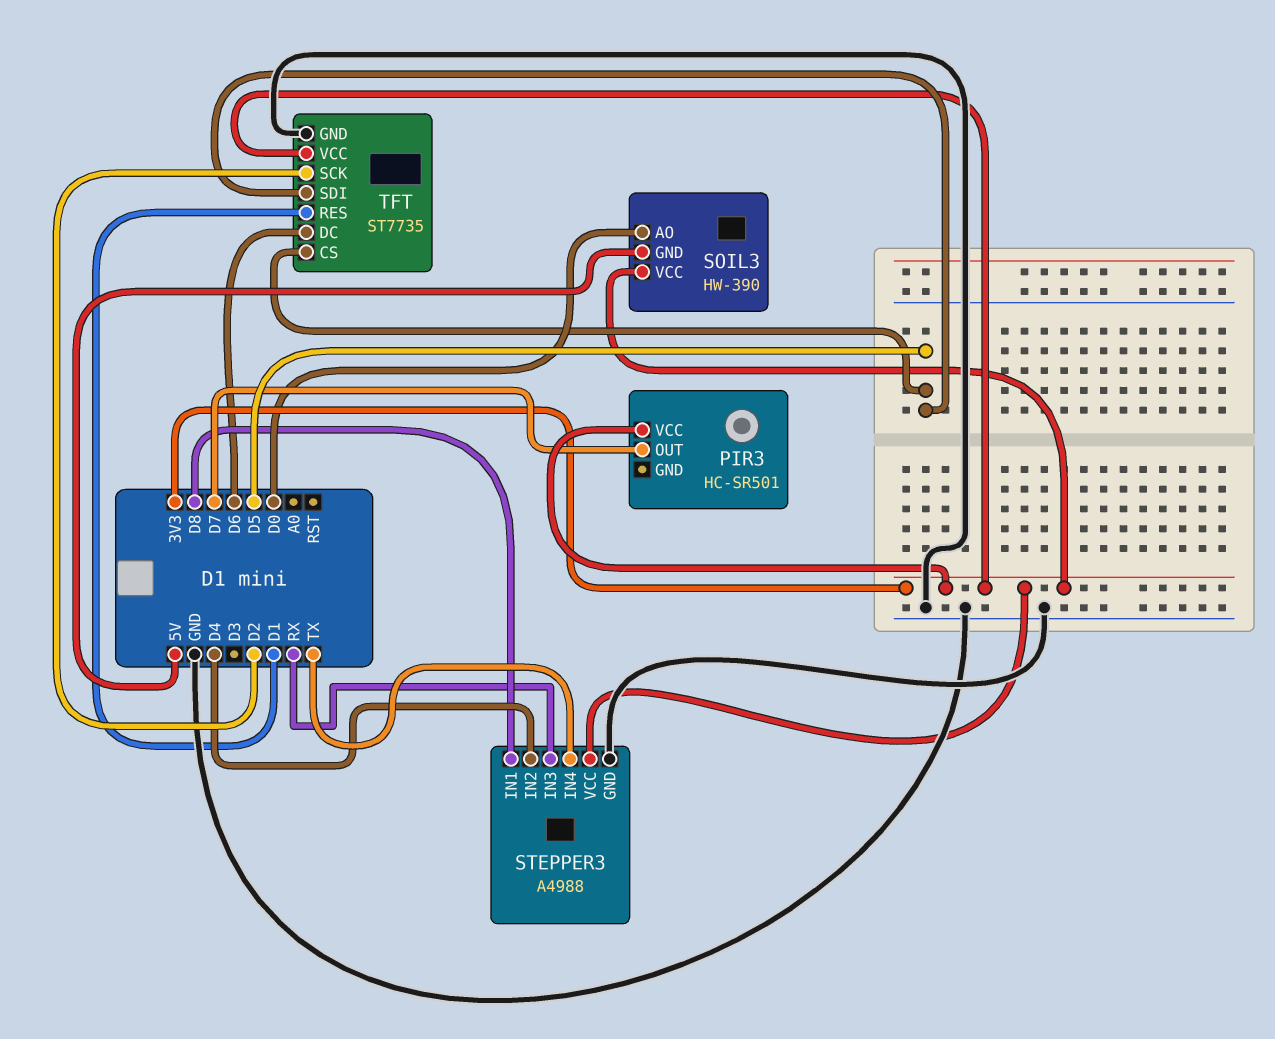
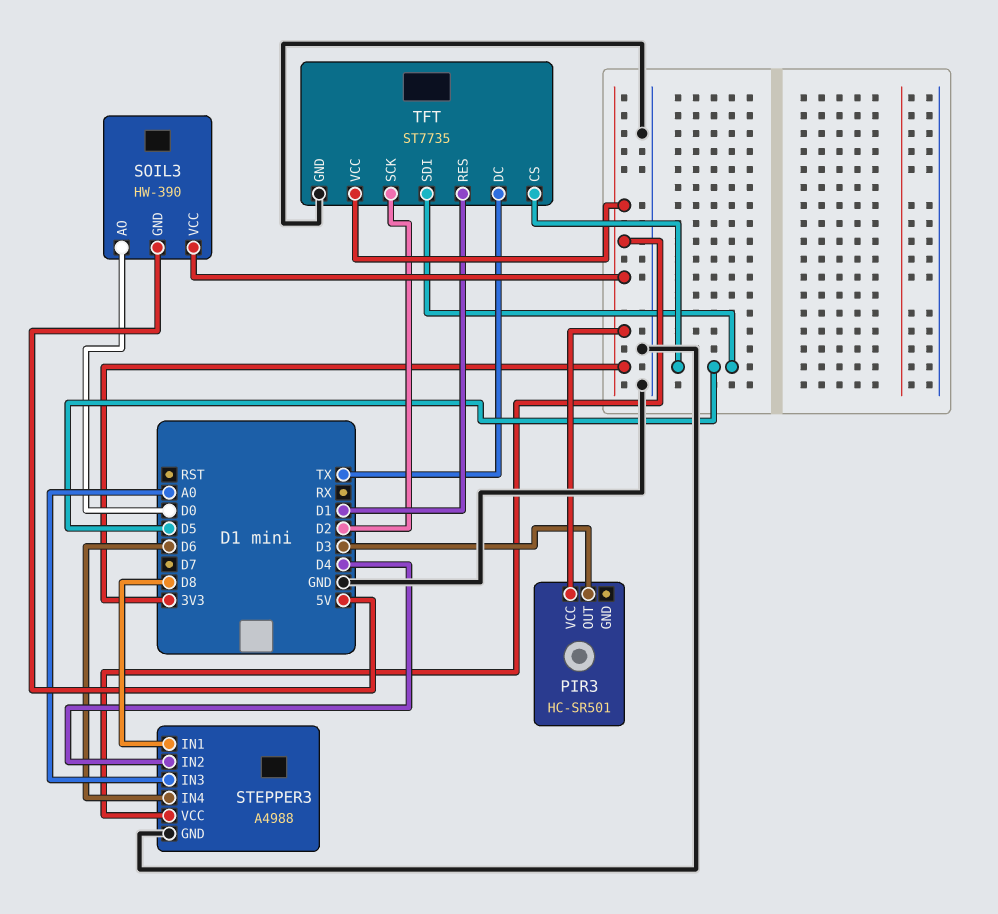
PIR3 pin OUT: D7 -> D3
STEPPER3 pin IN3: RX -> A0
STEPPER3 pin IN4: TX -> D6
TFT pin DC: D6 -> TX

